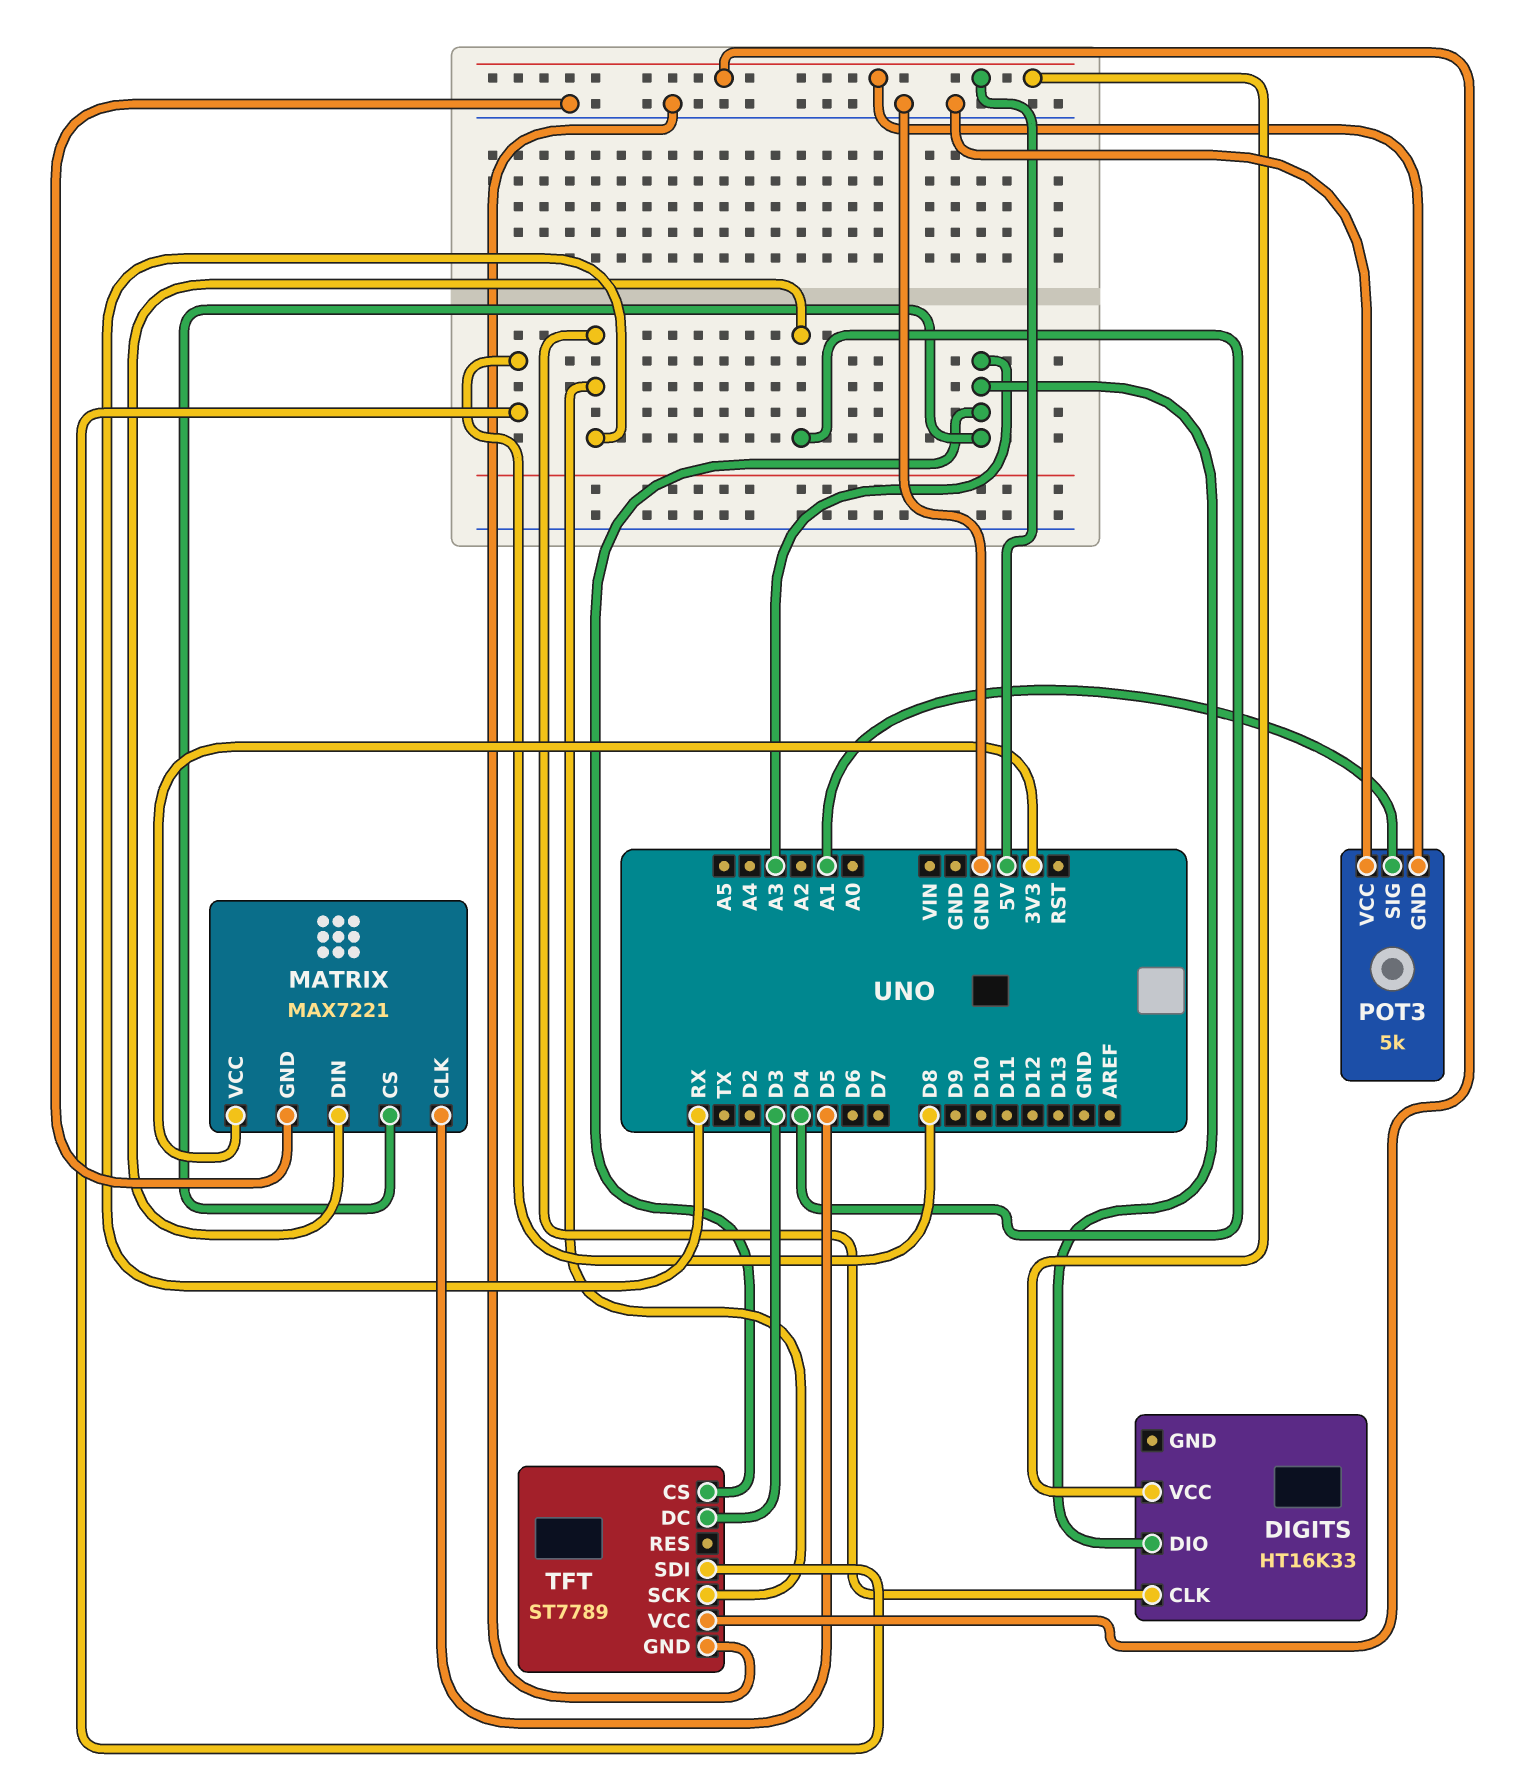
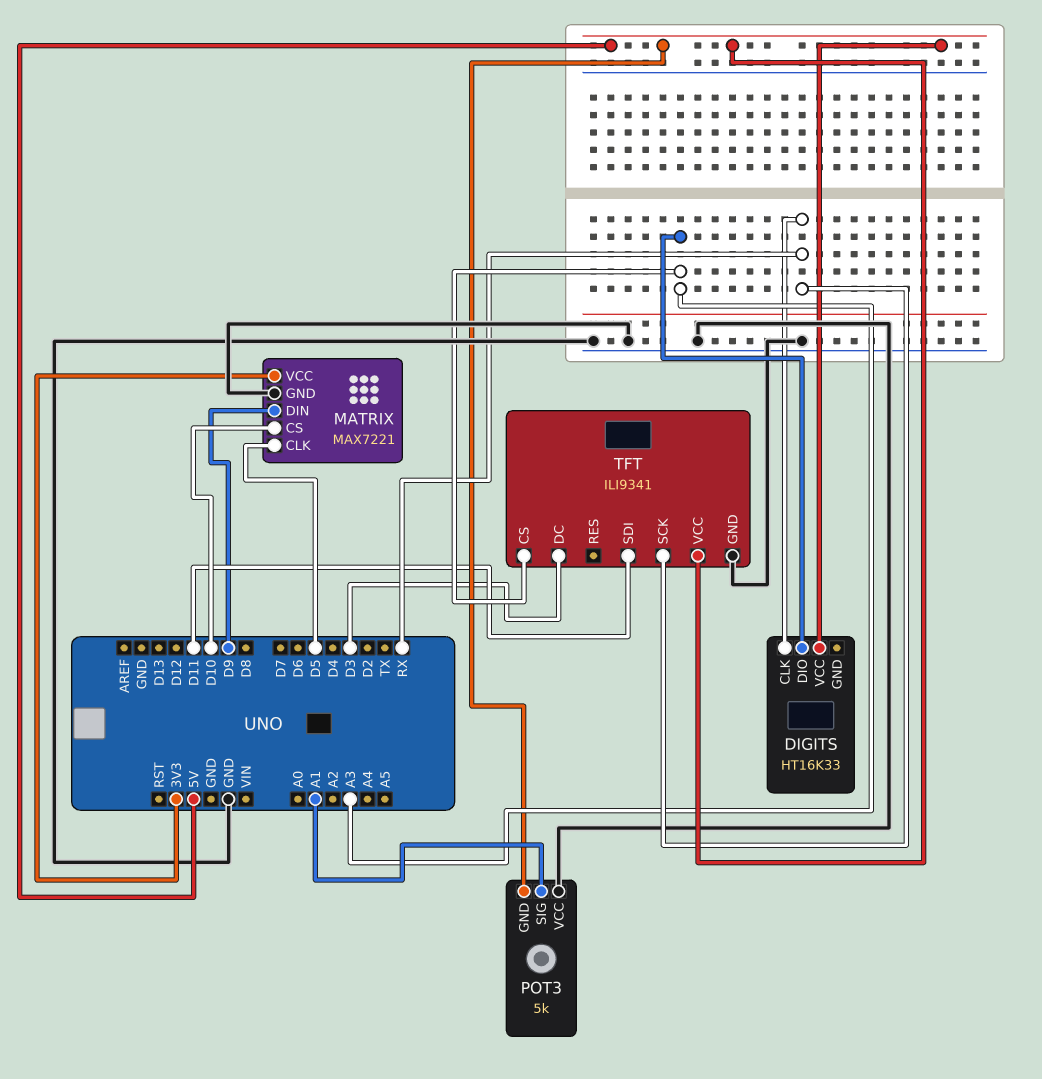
MATRIX pin CS: A3 -> D10
MATRIX pin DIN: D4 -> D9
TFT: ST7789 -> ILI9341
TFT pin SDI: D8 -> D11

